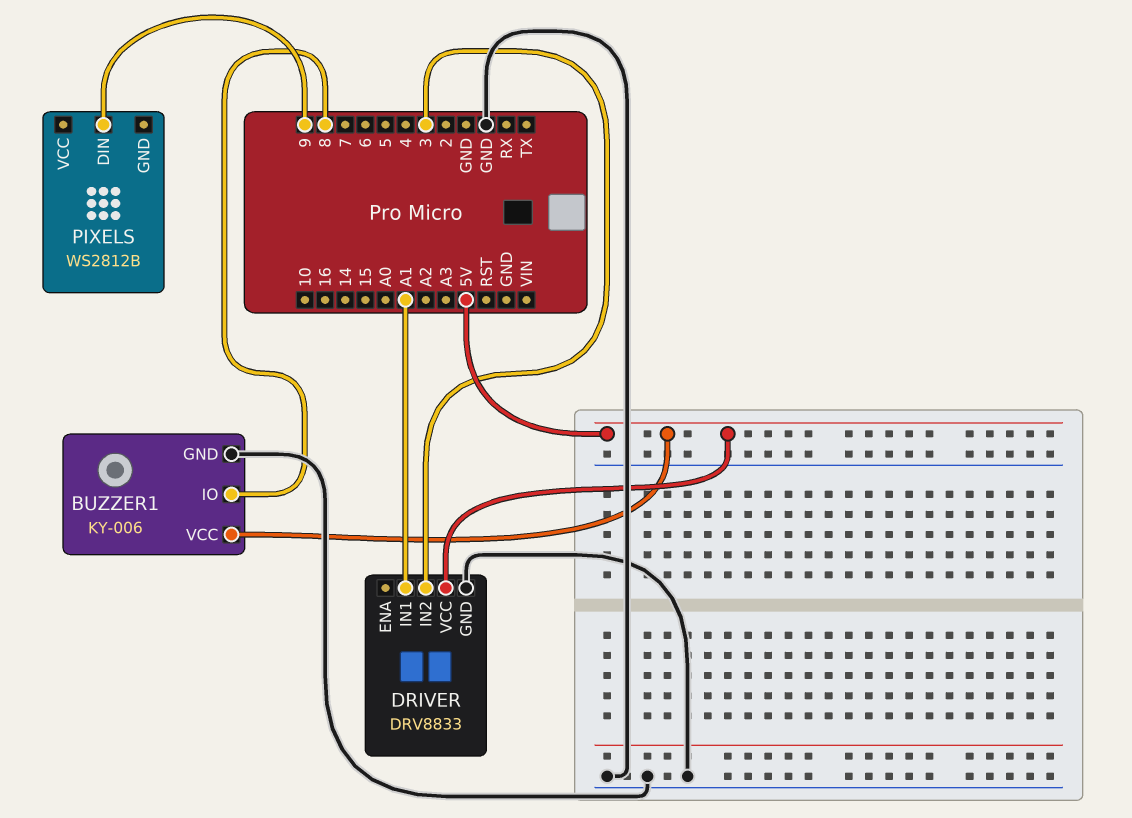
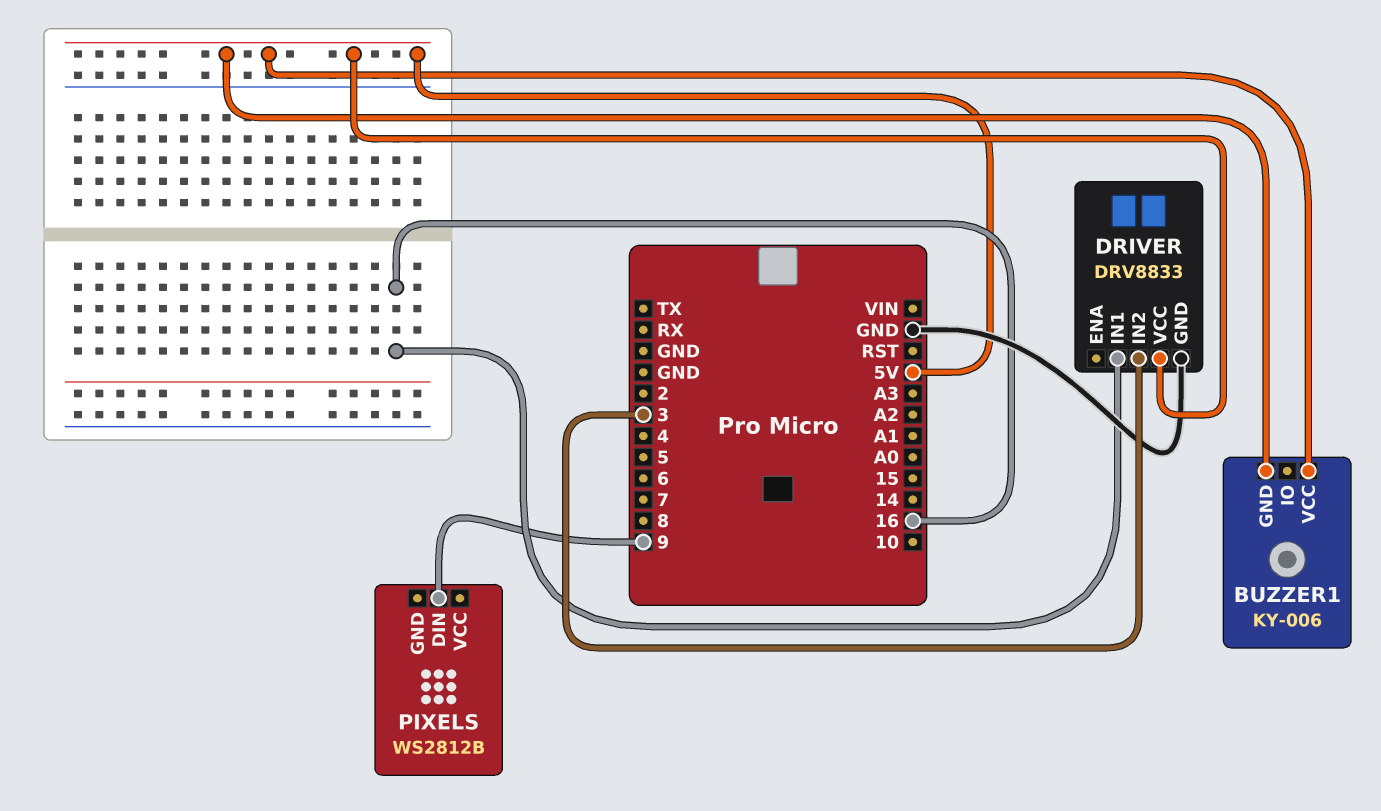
BUZZER1 pin GND: GND -> 5V
BUZZER1 pin IO: 8 -> none
DRIVER pin IN1: A1 -> 16

